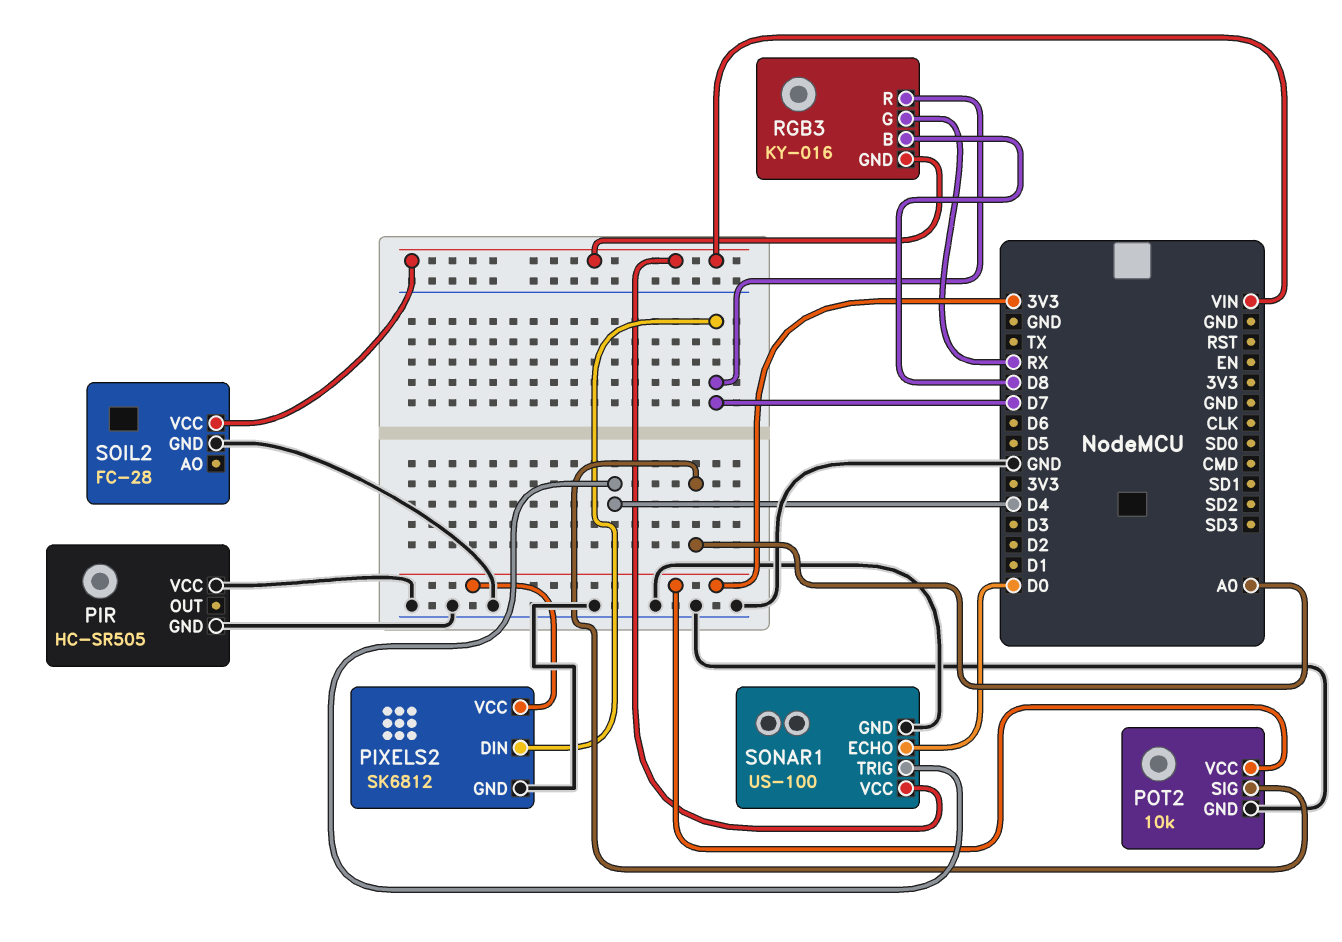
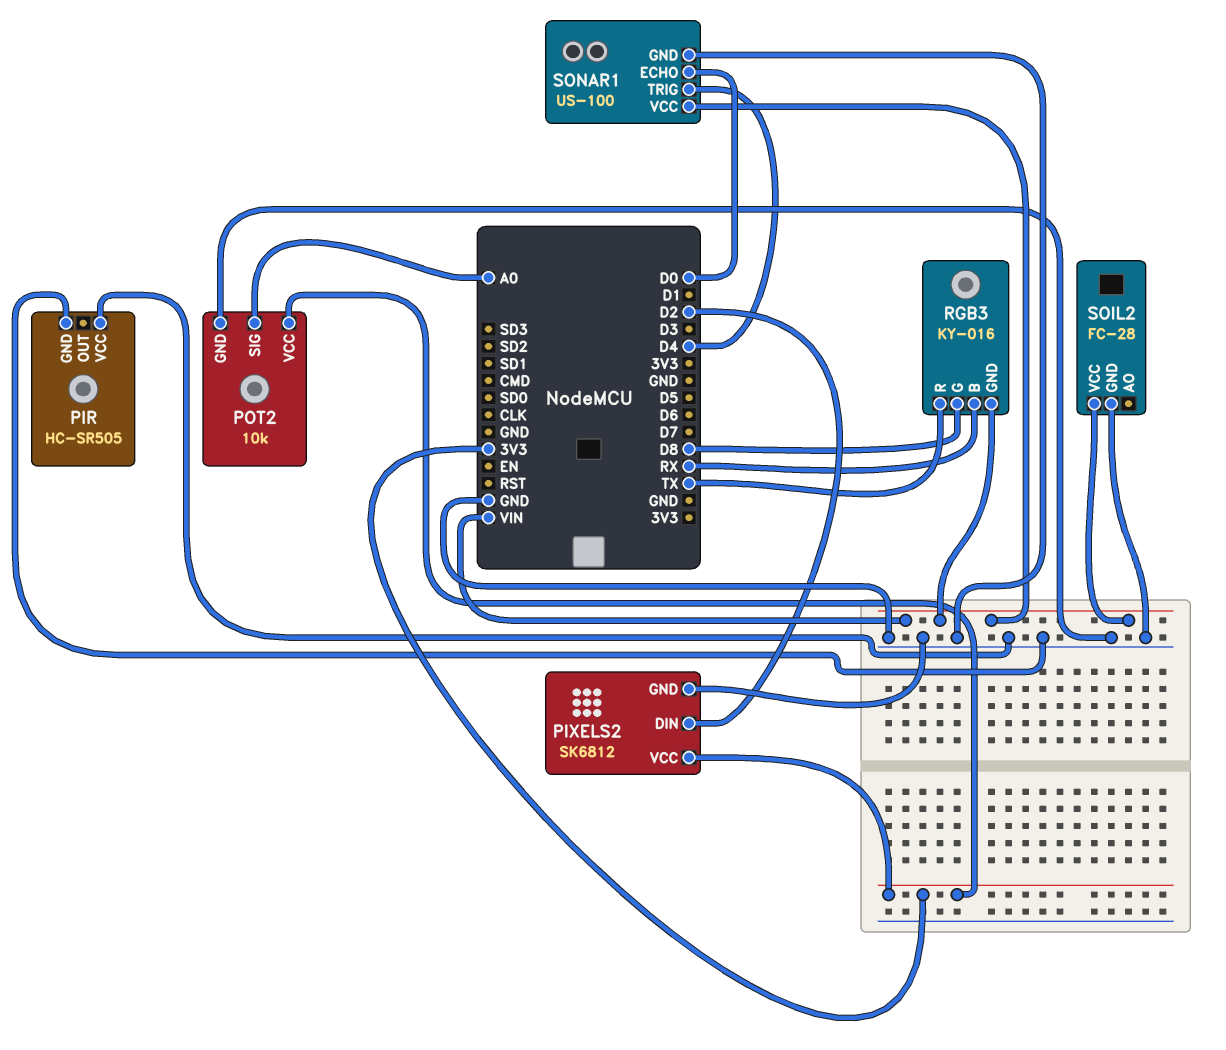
PIXELS2 pin DIN: D7 -> D2
RGB3 pin B: D8 -> RX
RGB3 pin G: RX -> D8
RGB3 pin R: D7 -> TX

